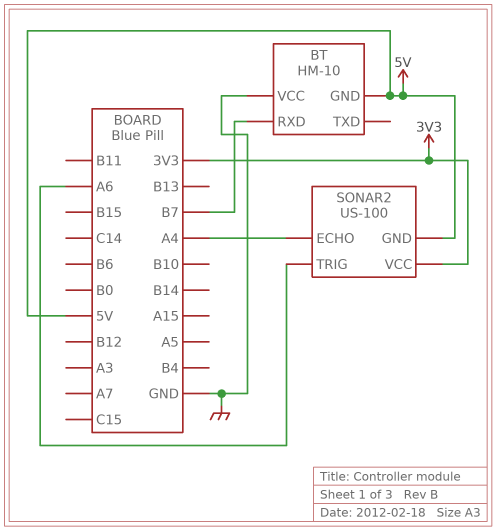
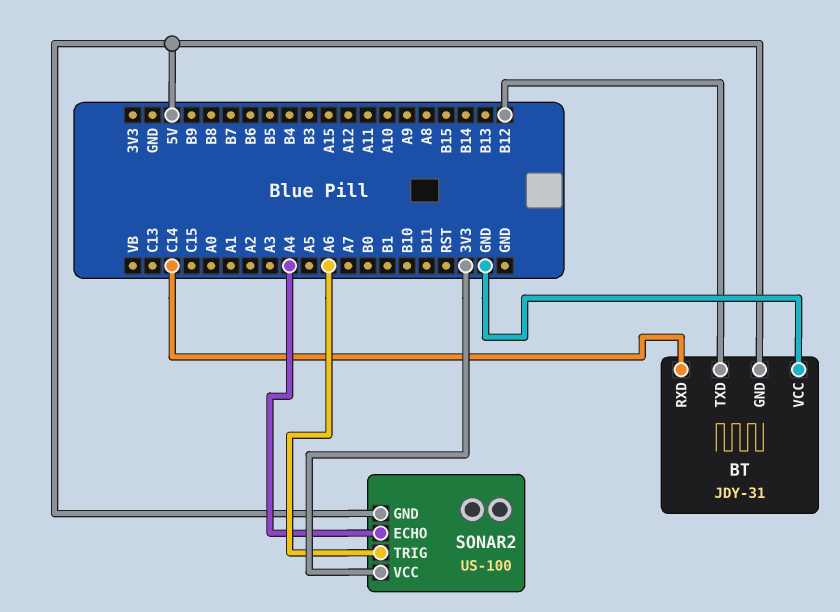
BT: HM-10 -> JDY-31
BT pin RXD: B7 -> C14
BT pin TXD: none -> B12

